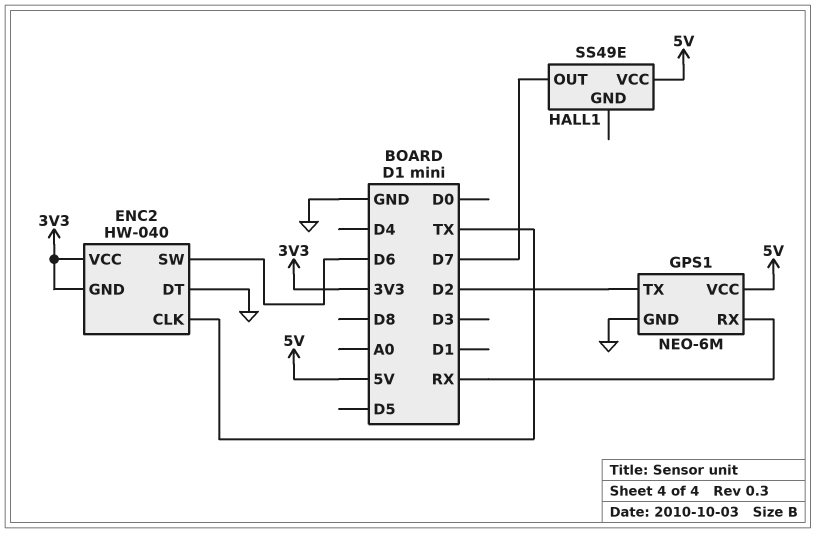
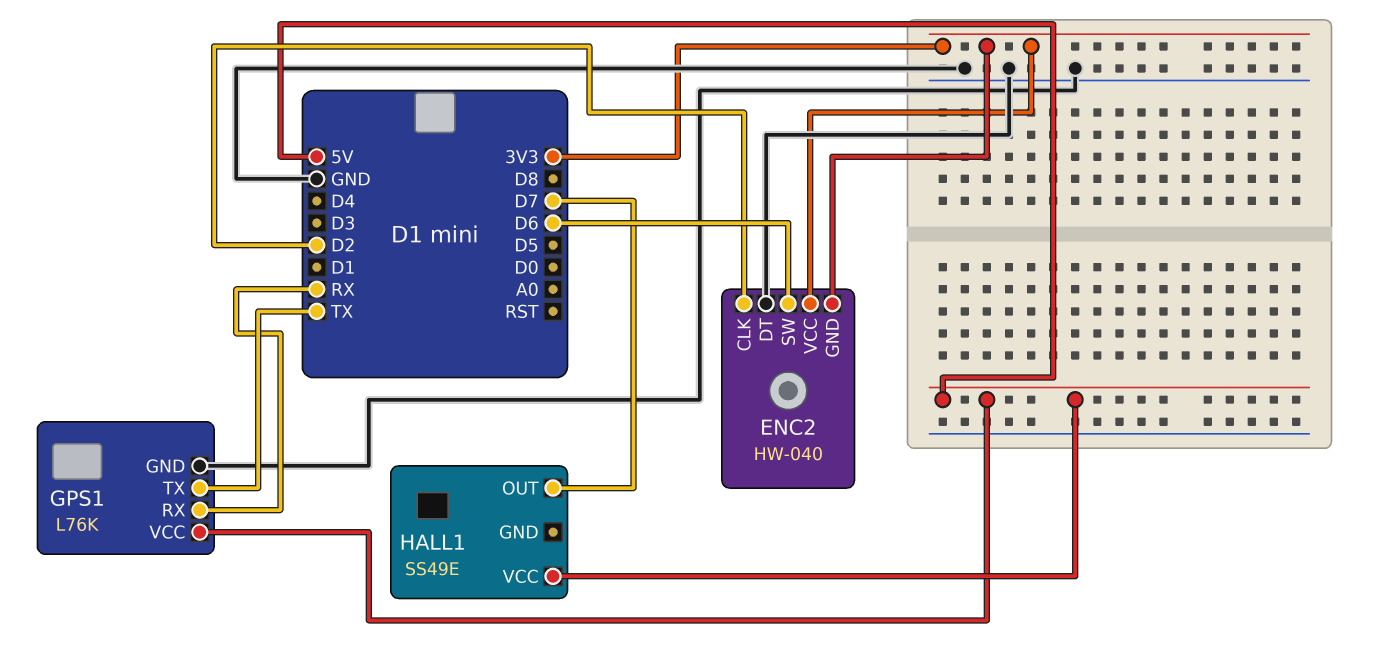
ENC2 pin CLK: TX -> D2
GPS1: NEO-6M -> L76K
GPS1 pin TX: D2 -> TX

